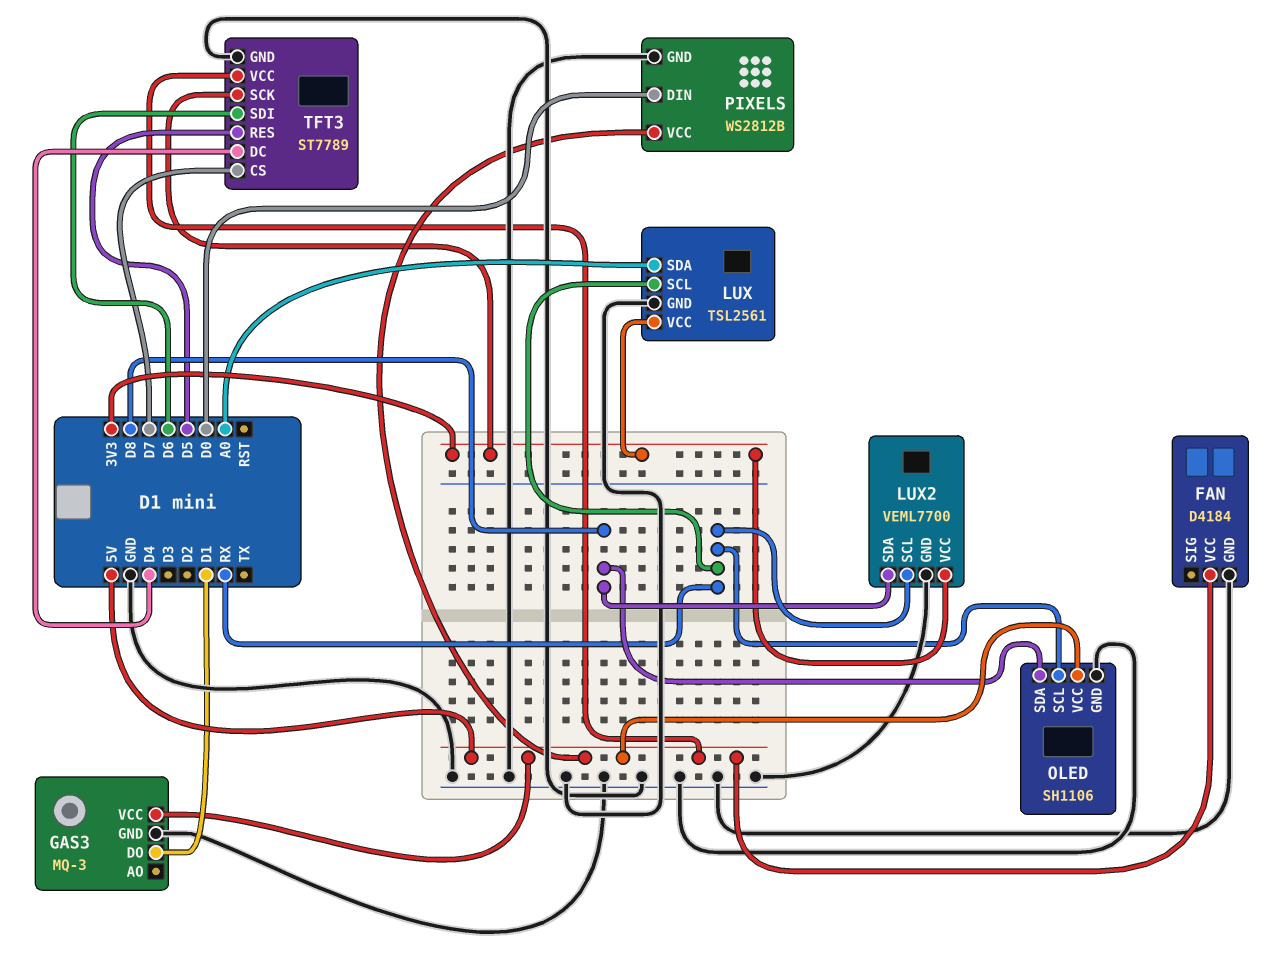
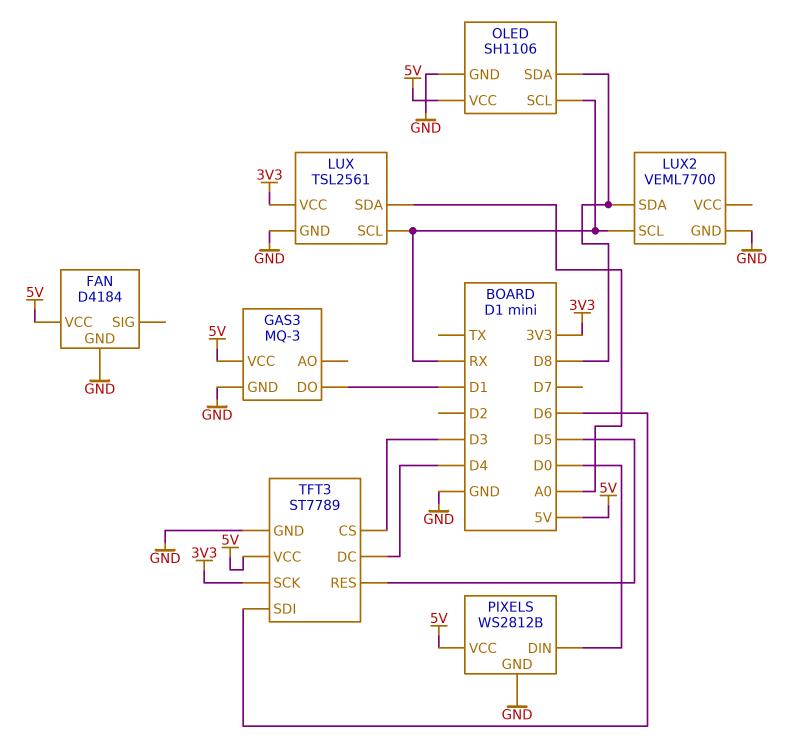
LUX2 pin VCC: 3V3 -> none
TFT3 pin CS: D7 -> D3

